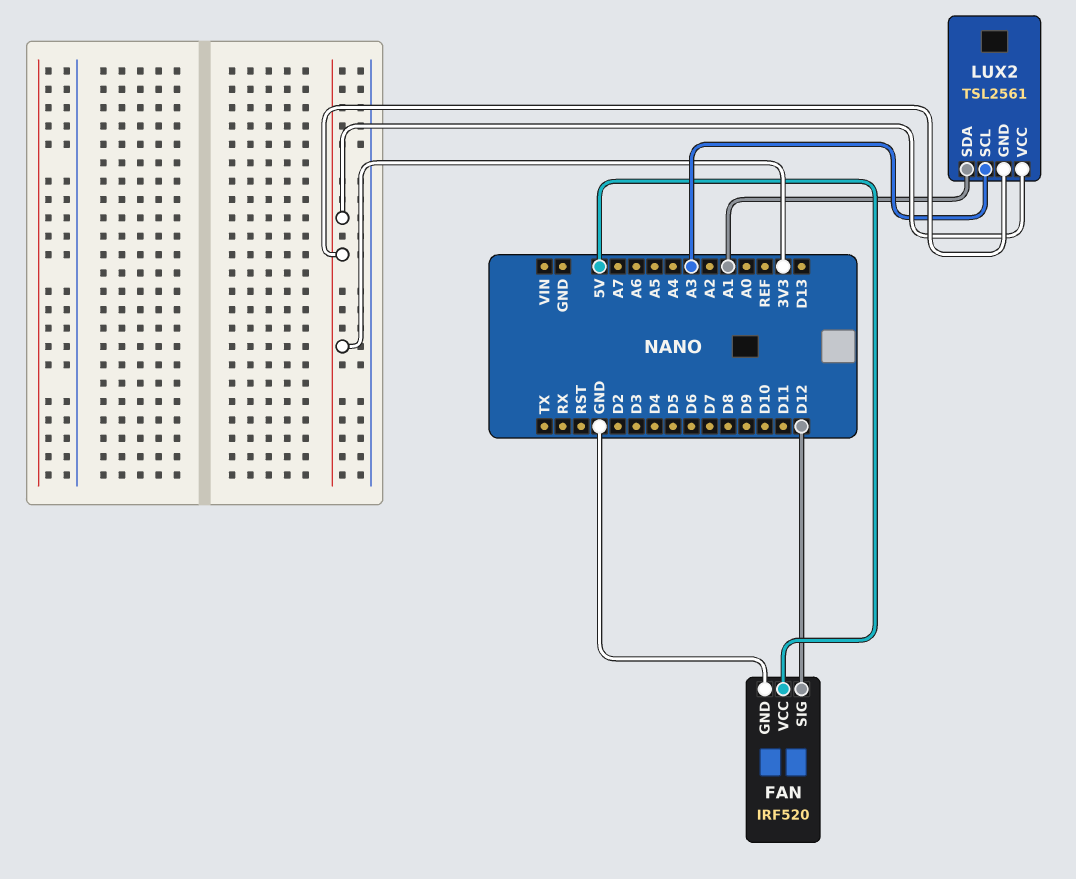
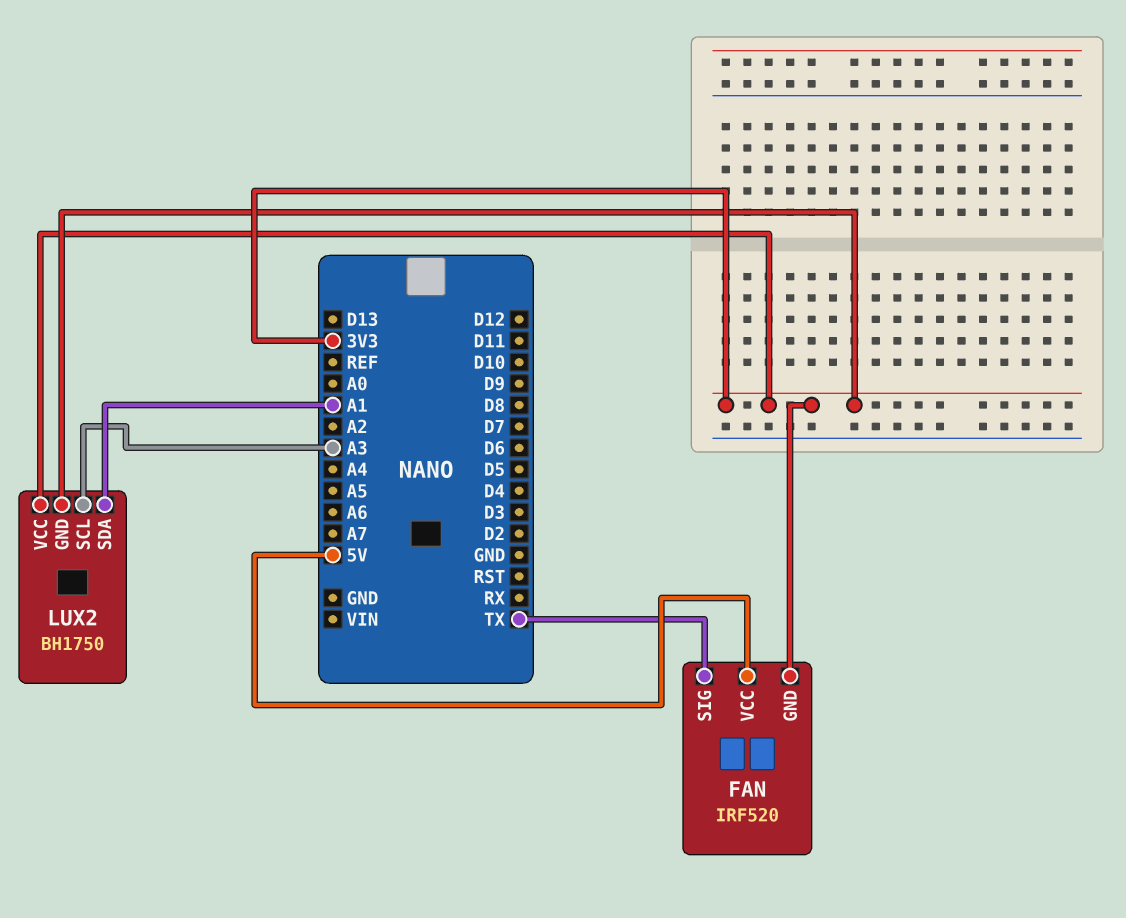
FAN pin GND: GND -> 3V3
FAN pin SIG: D12 -> TX
LUX2: TSL2561 -> BH1750

